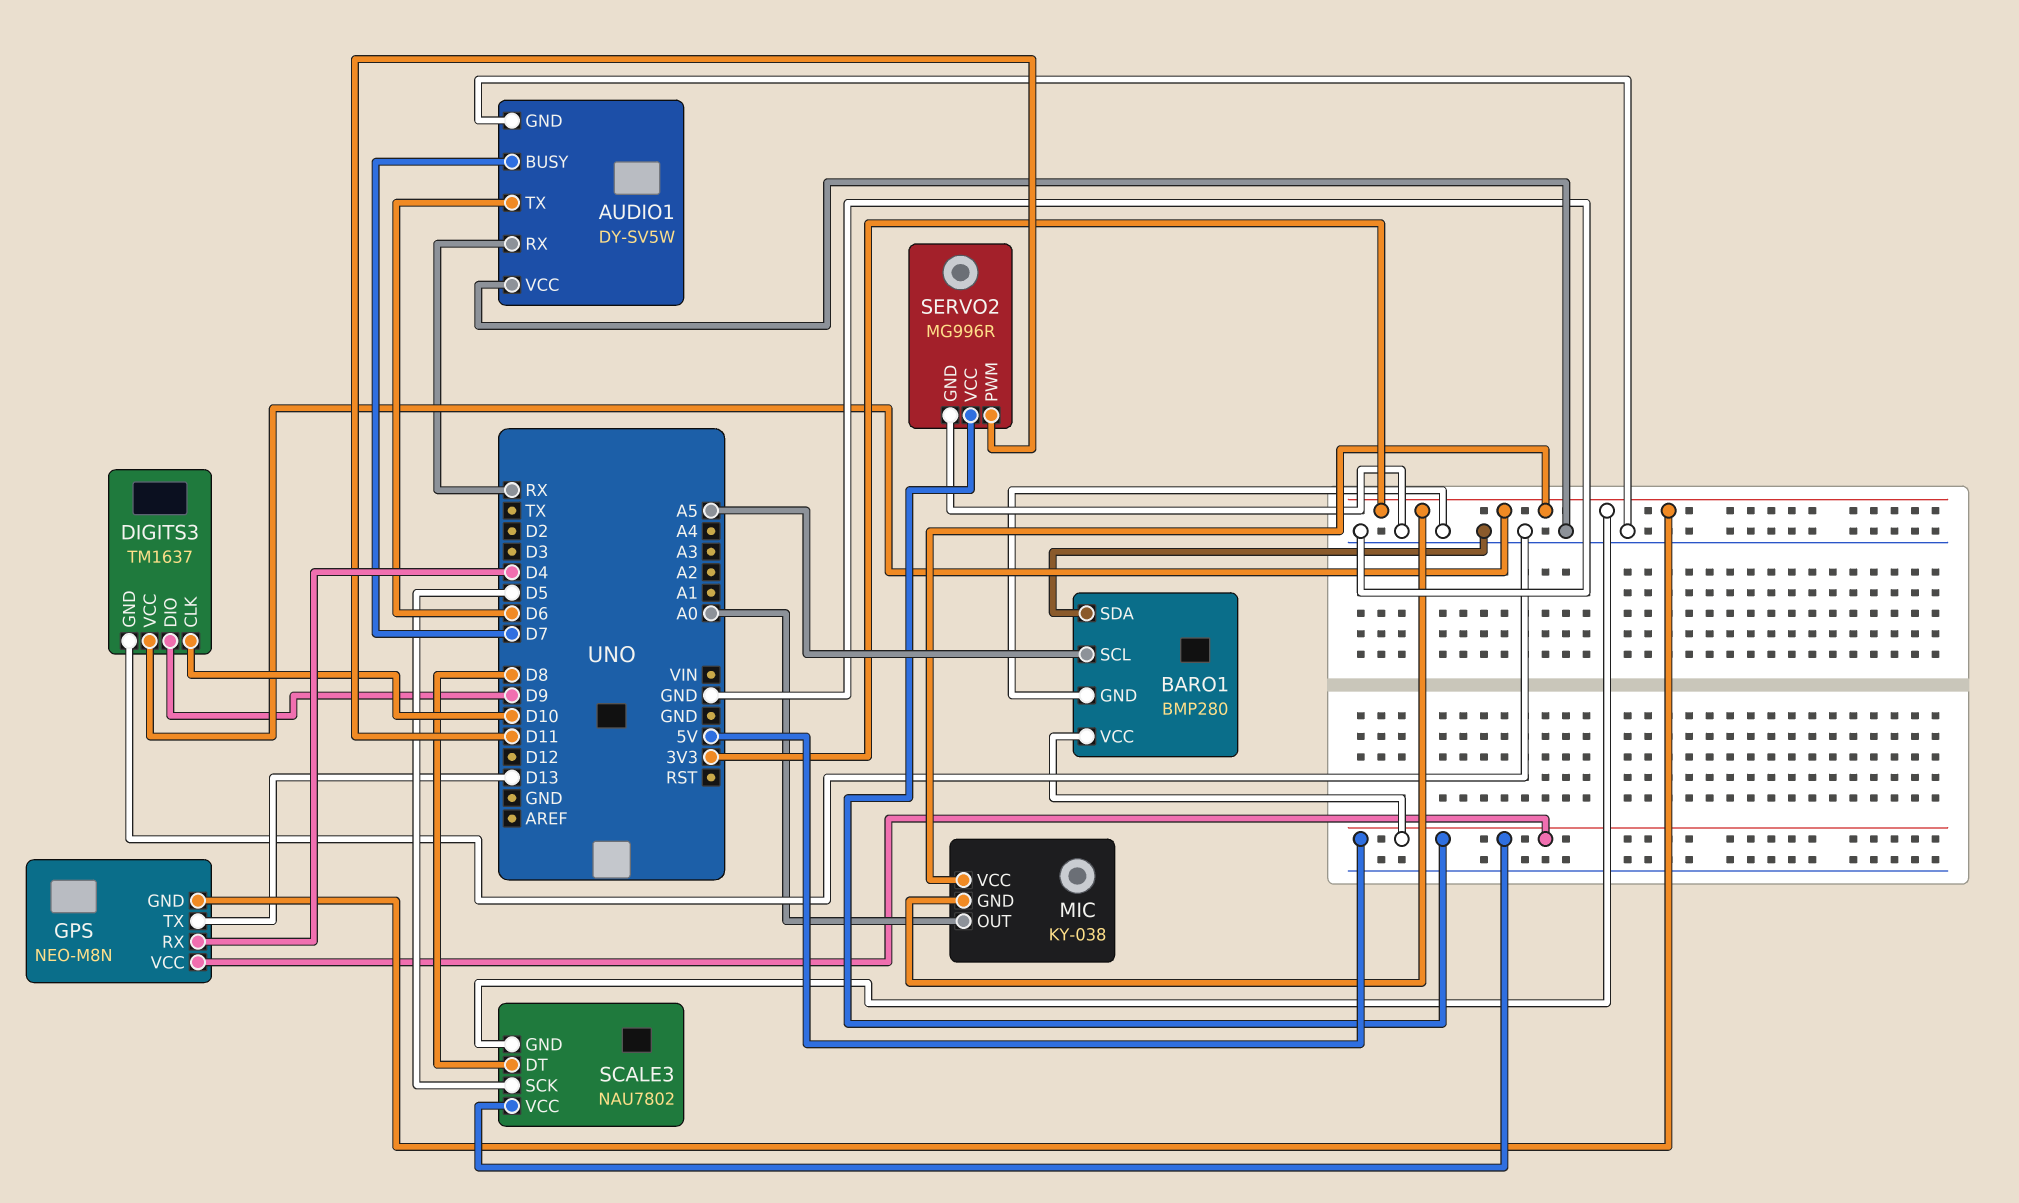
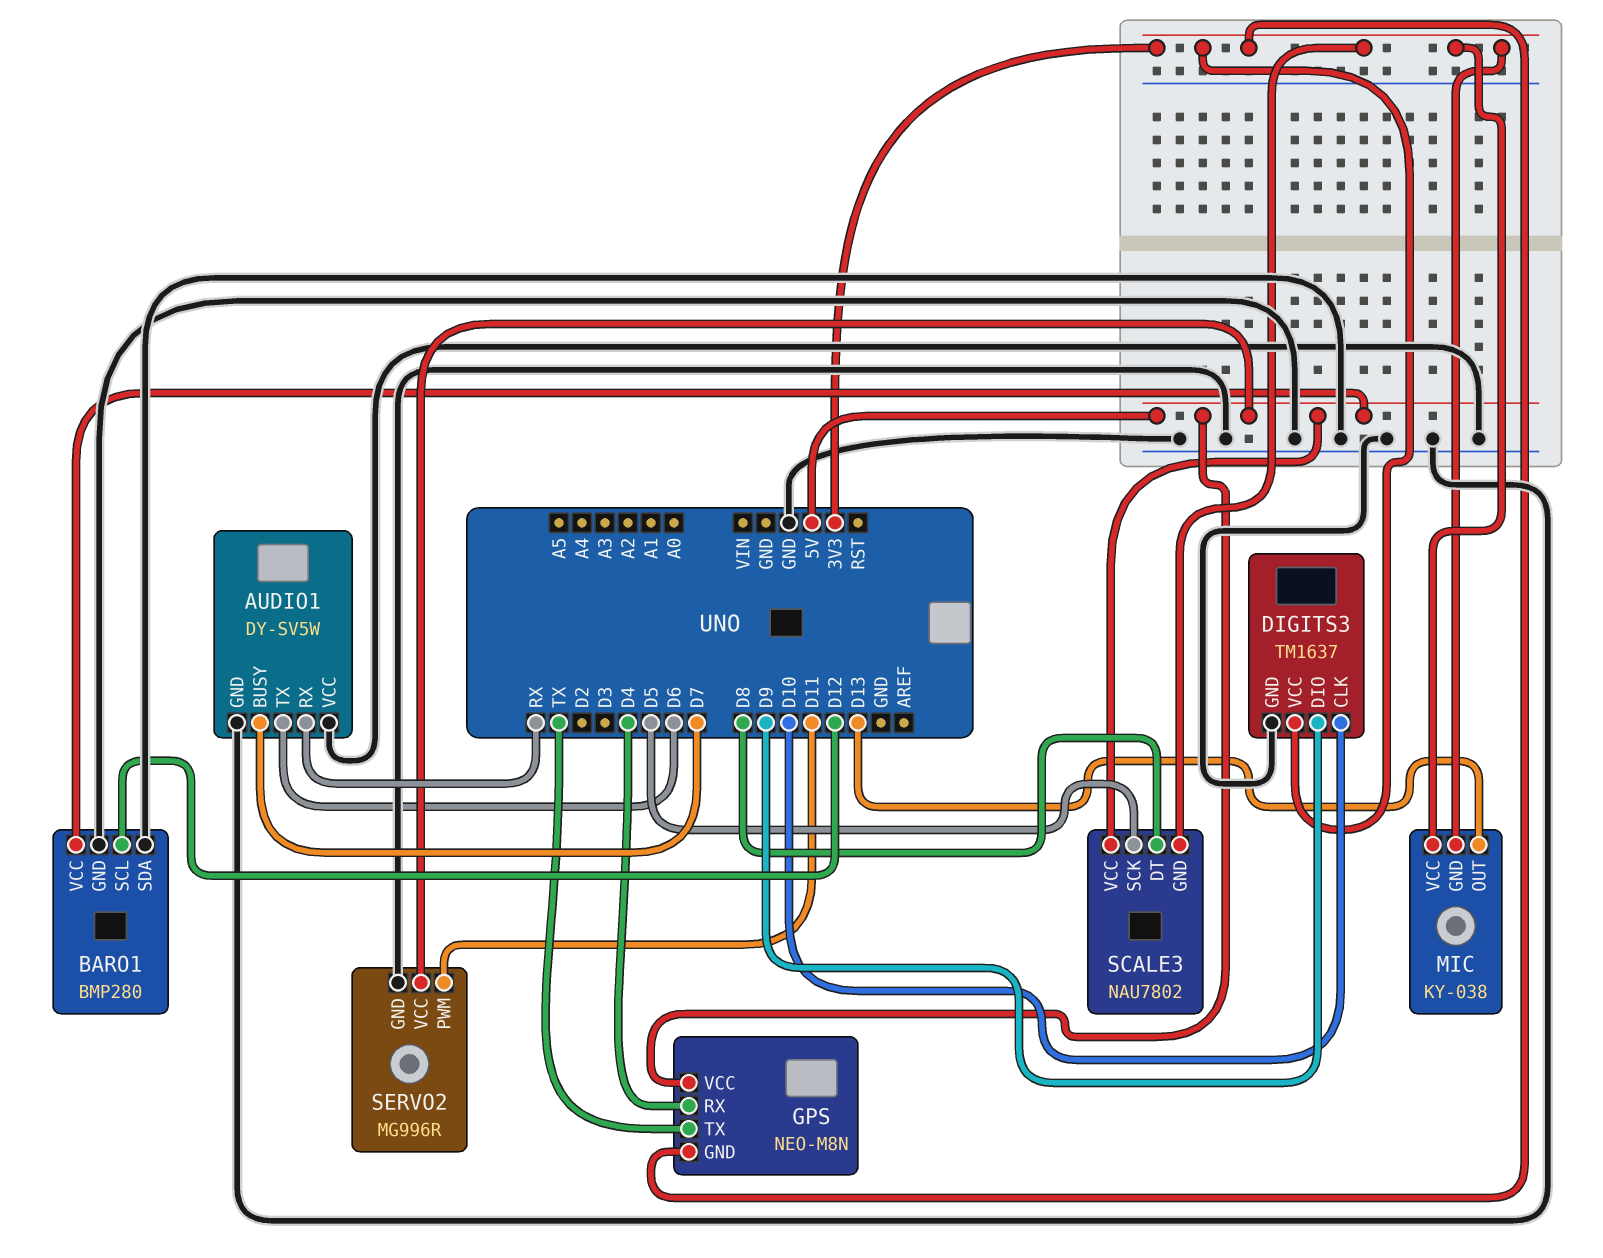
BARO1 pin SCL: A5 -> D12
GPS pin TX: D13 -> TX
MIC pin OUT: A0 -> D13

